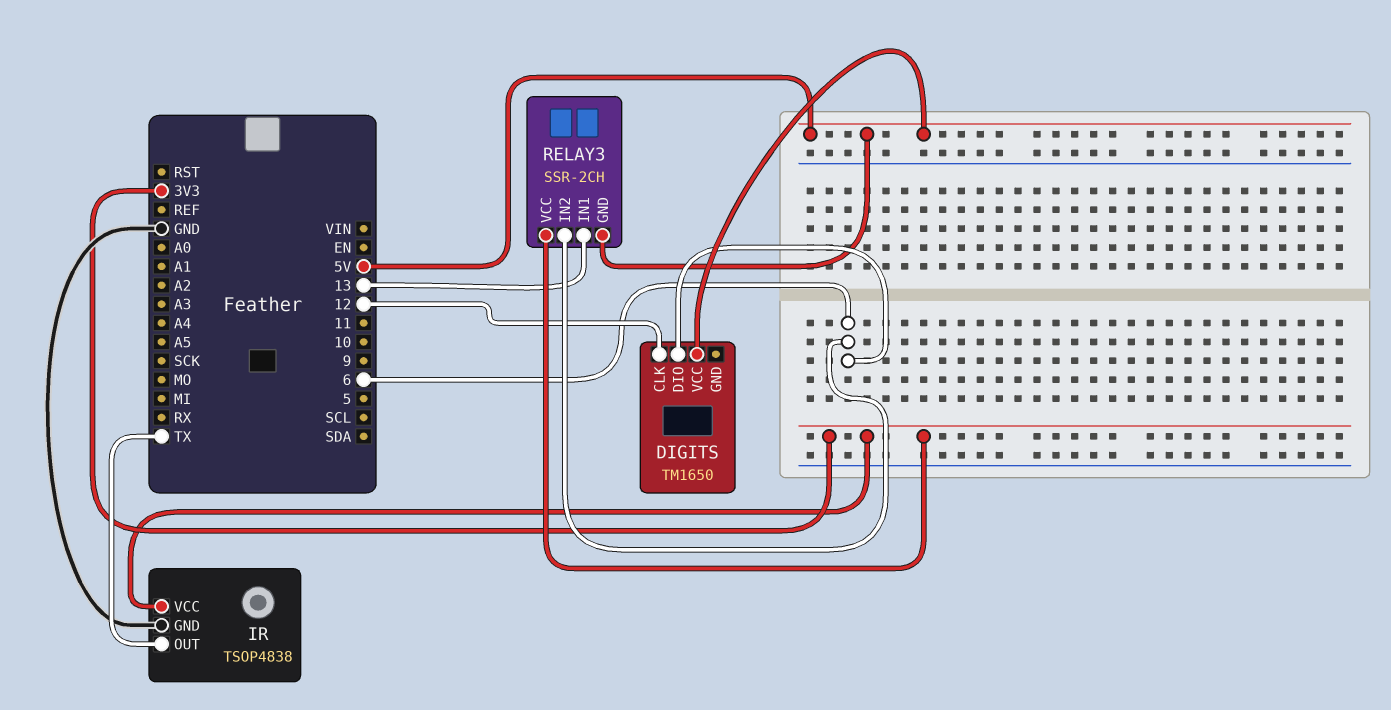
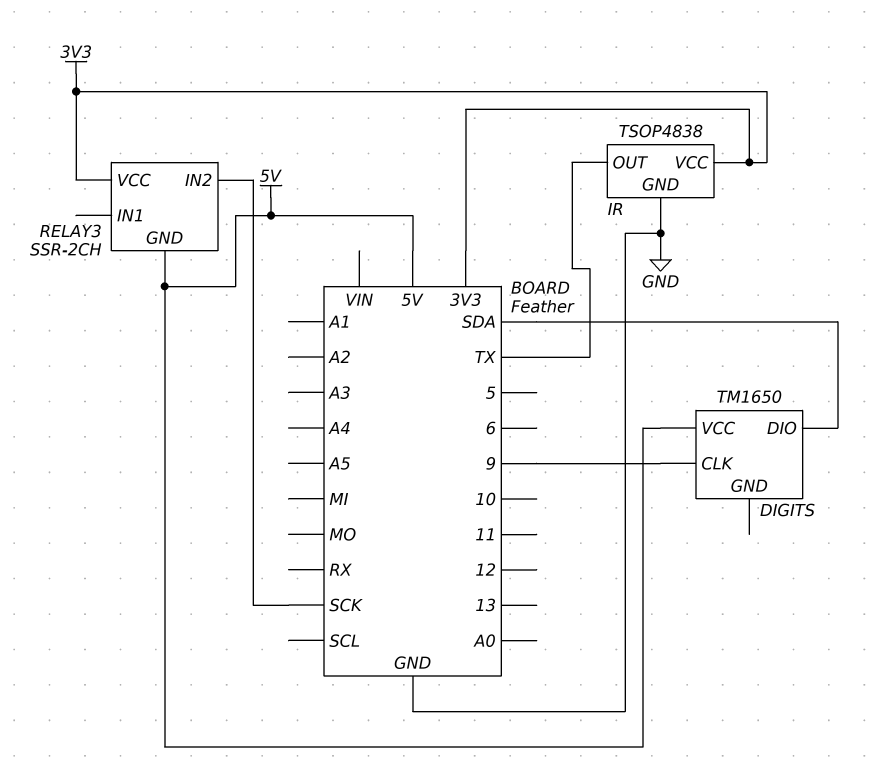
DIGITS pin CLK: 12 -> 9
DIGITS pin DIO: 6 -> SDA
RELAY3 pin IN1: 13 -> none
RELAY3 pin IN2: 6 -> SCK

